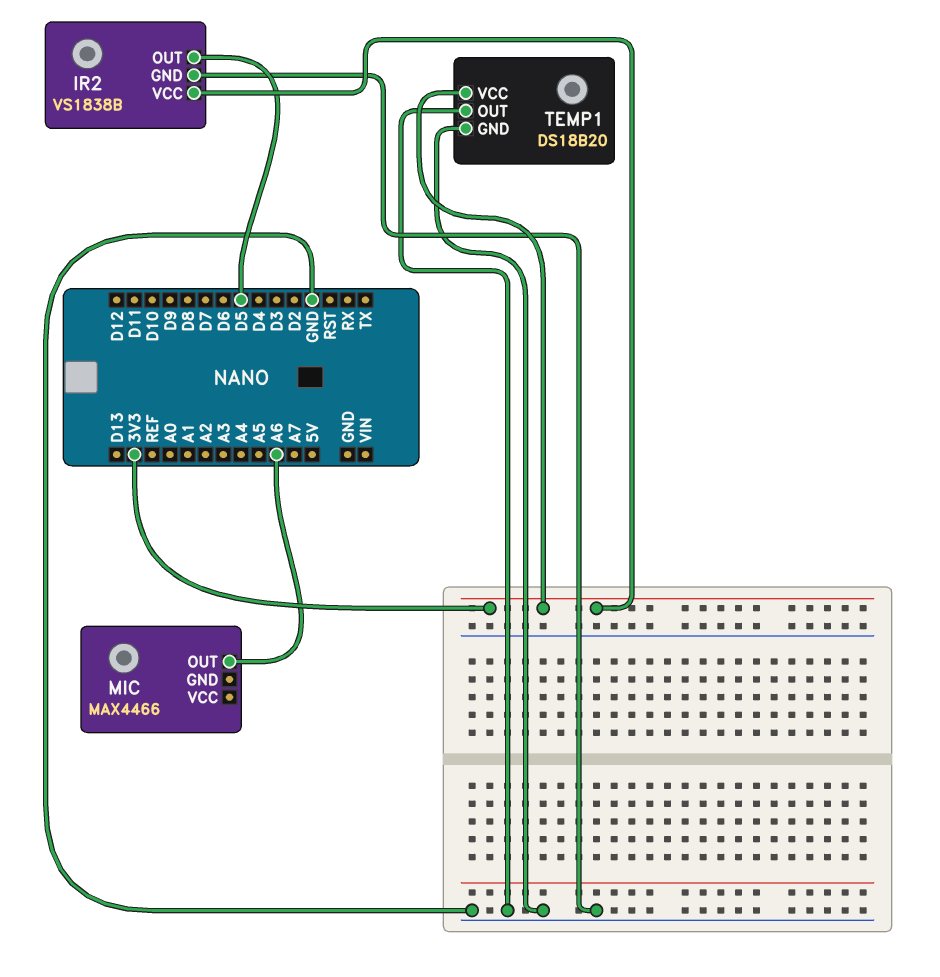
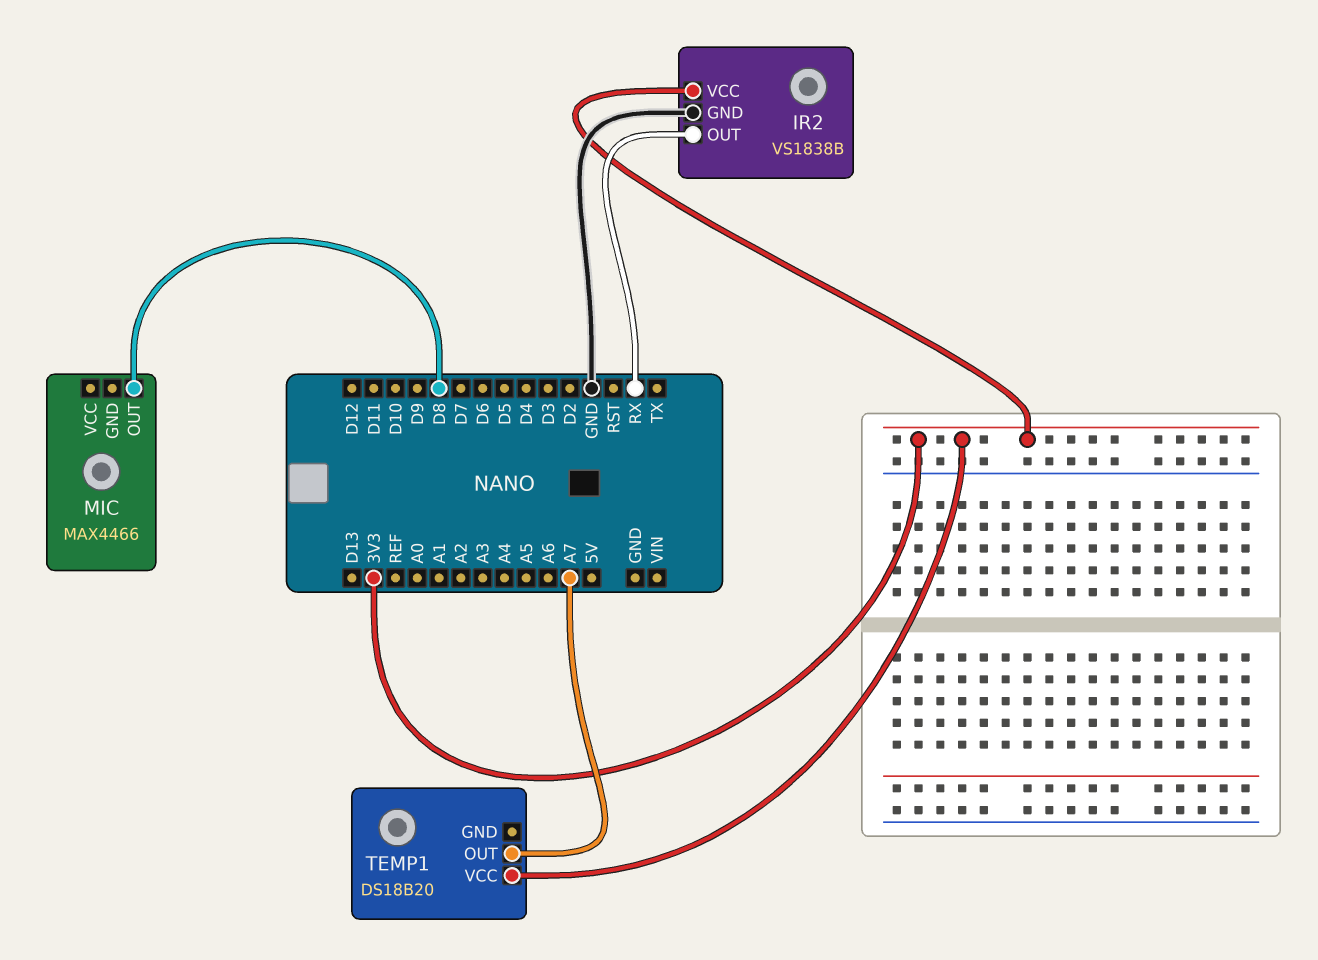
IR2 pin OUT: D5 -> RX
MIC pin OUT: A6 -> D8
TEMP1 pin GND: GND -> none
TEMP1 pin OUT: GND -> A7

